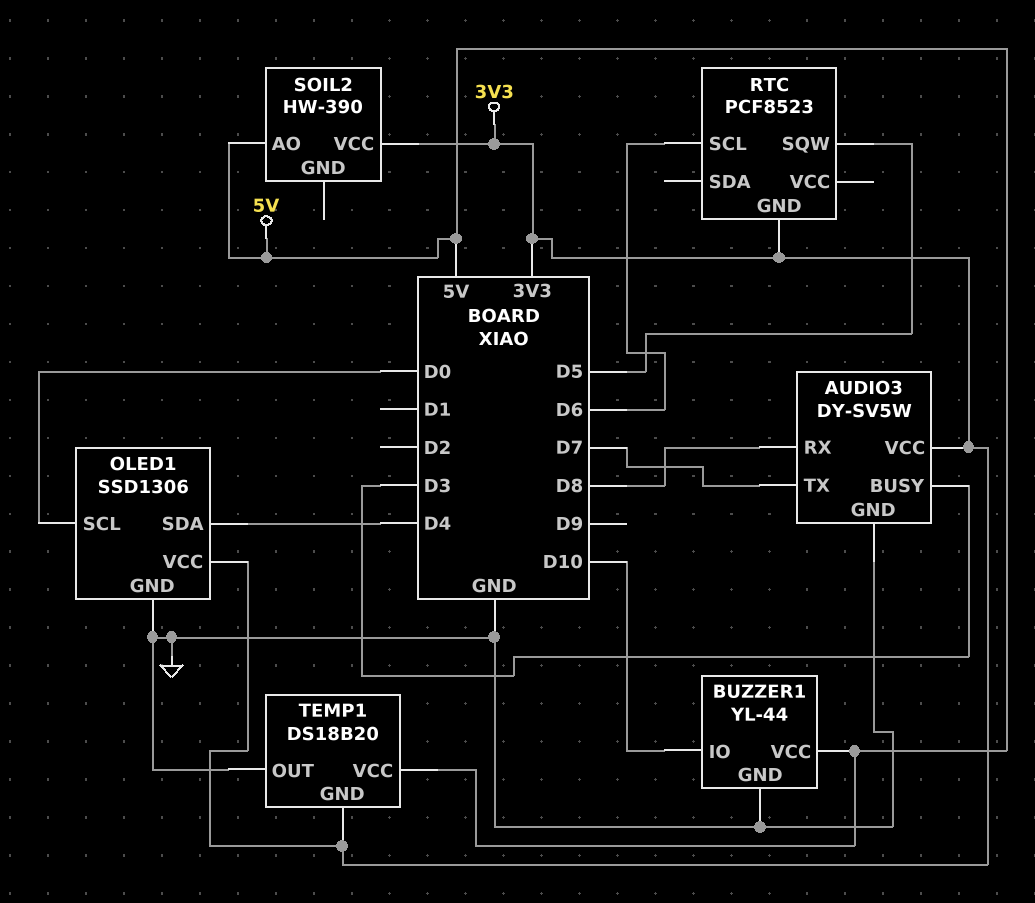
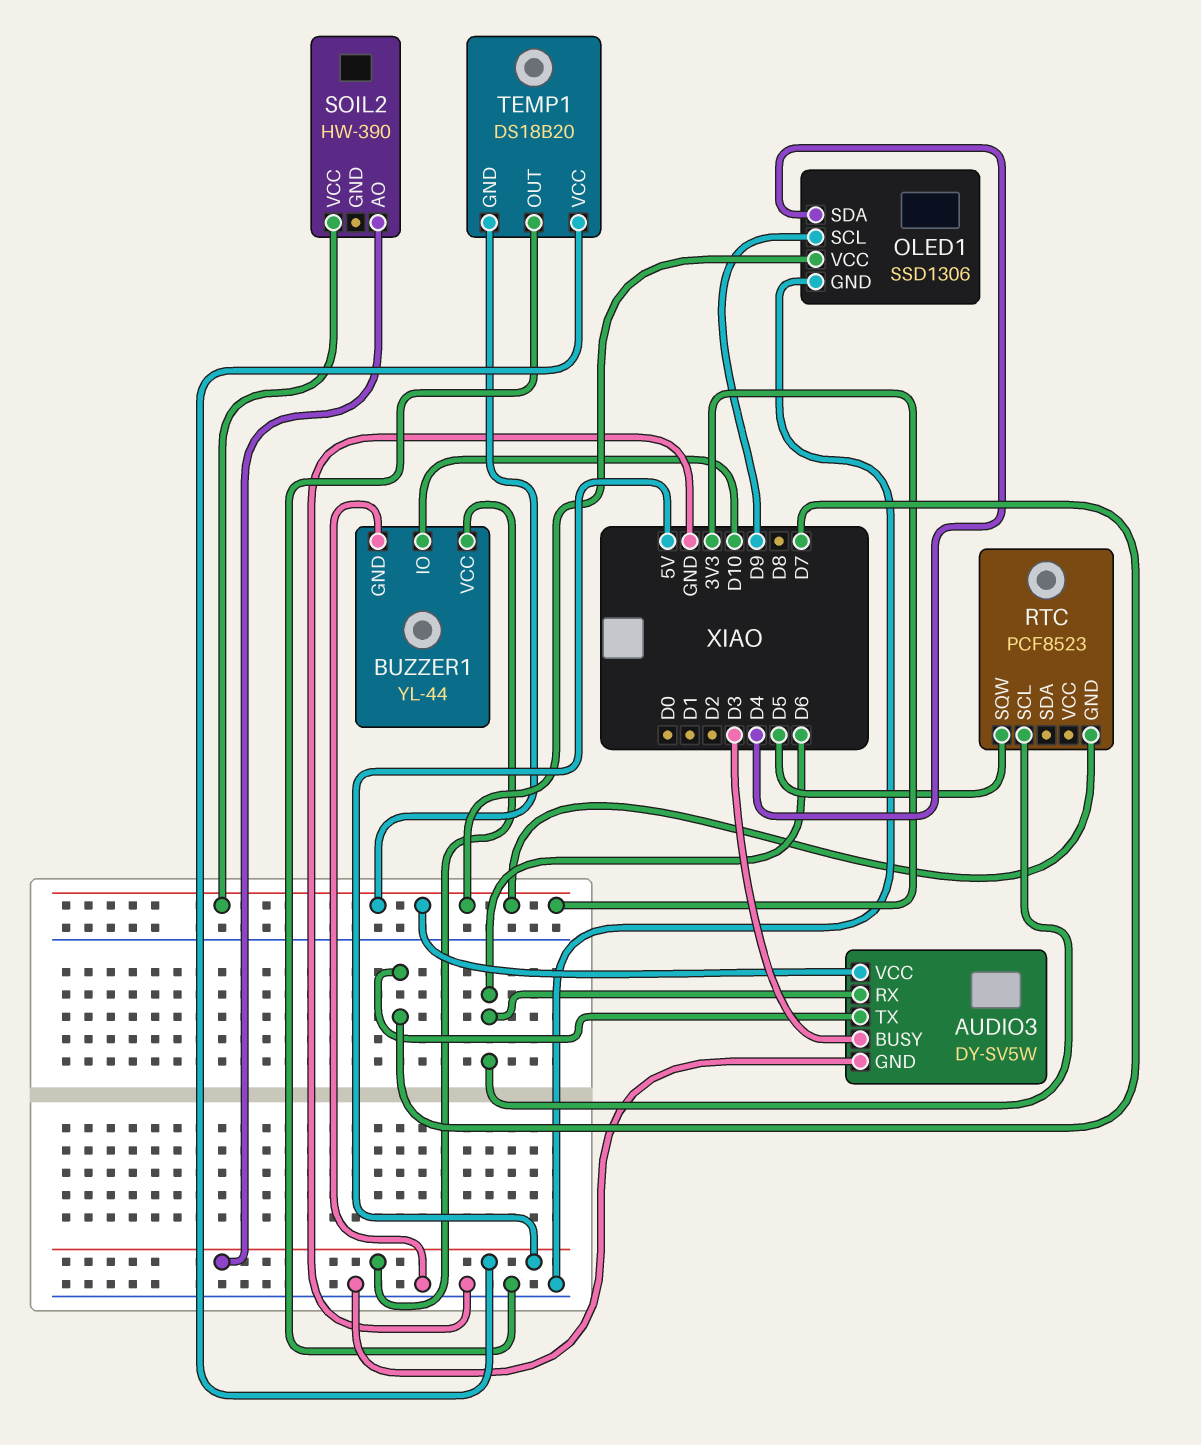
AUDIO3 pin RX: D8 -> D6
OLED1 pin SCL: D0 -> D9

